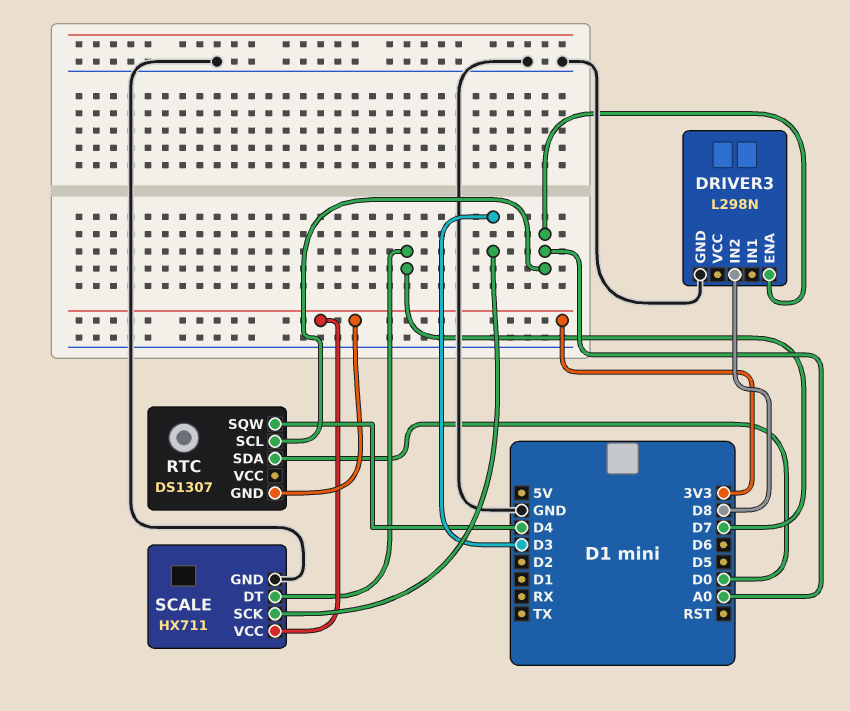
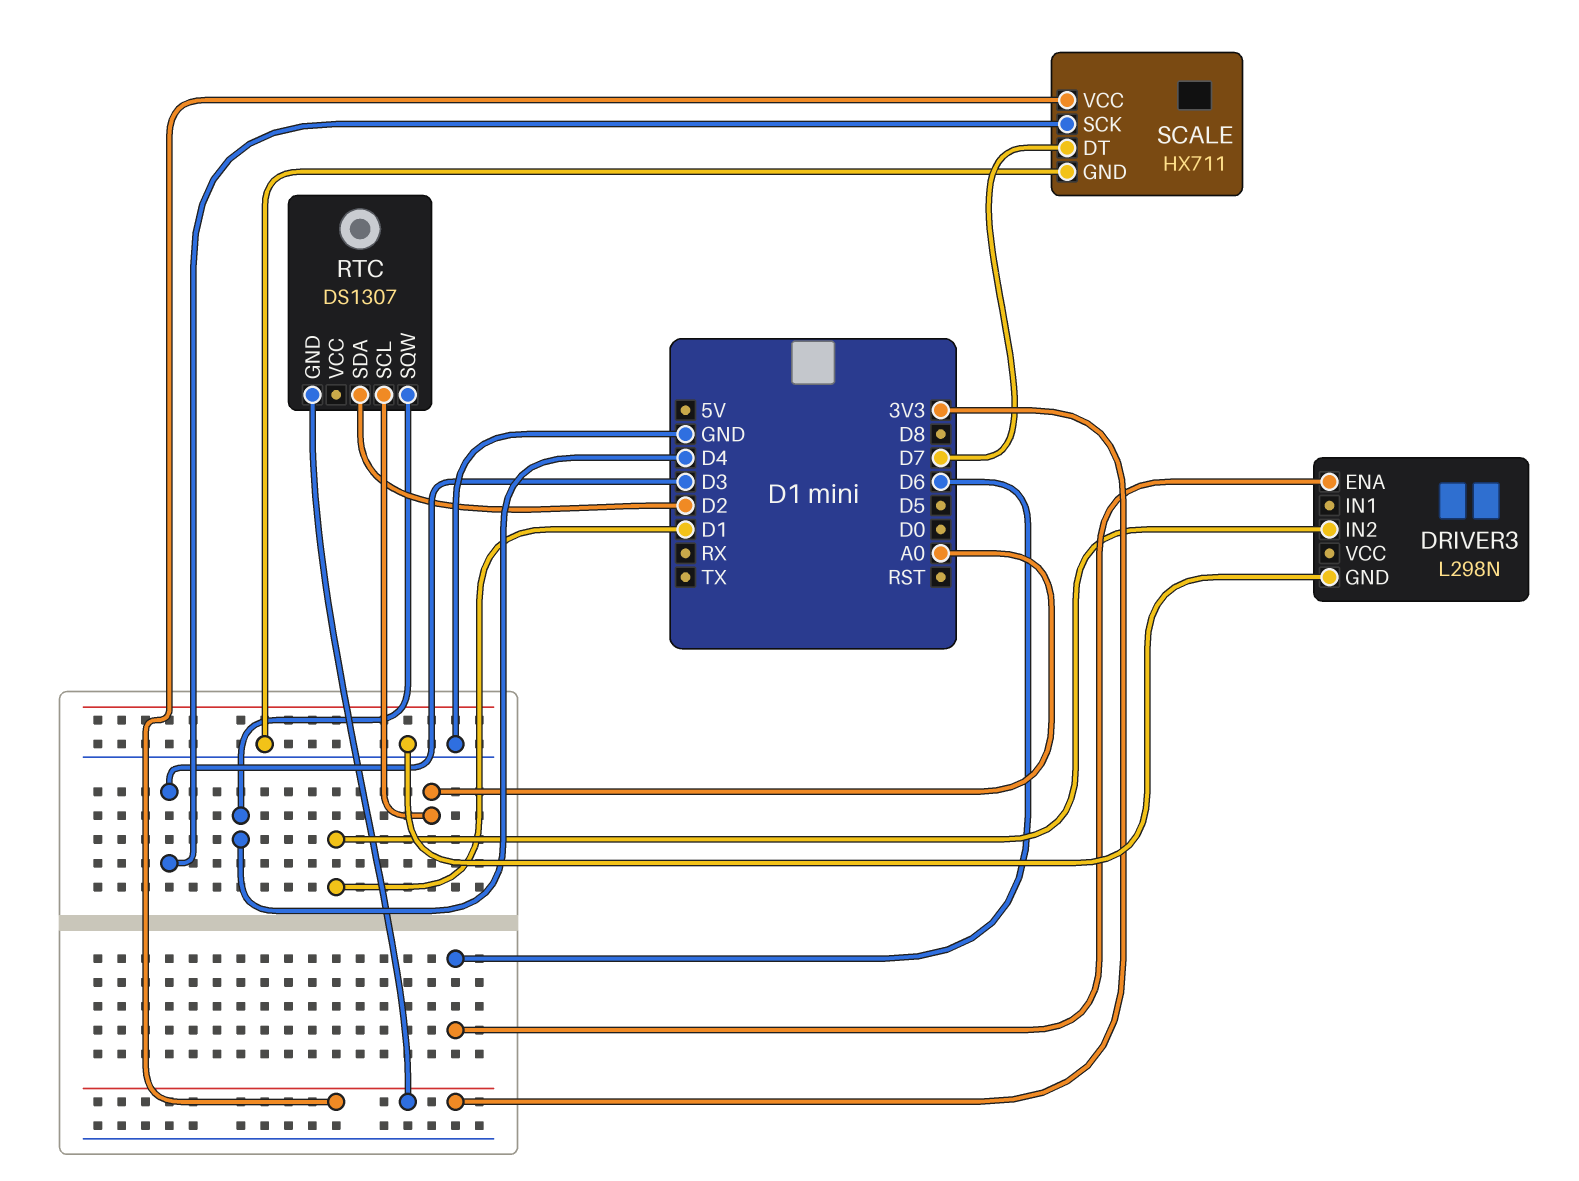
DRIVER3 pin ENA: A0 -> D6
DRIVER3 pin IN2: D8 -> D1
RTC pin SDA: D0 -> D2

